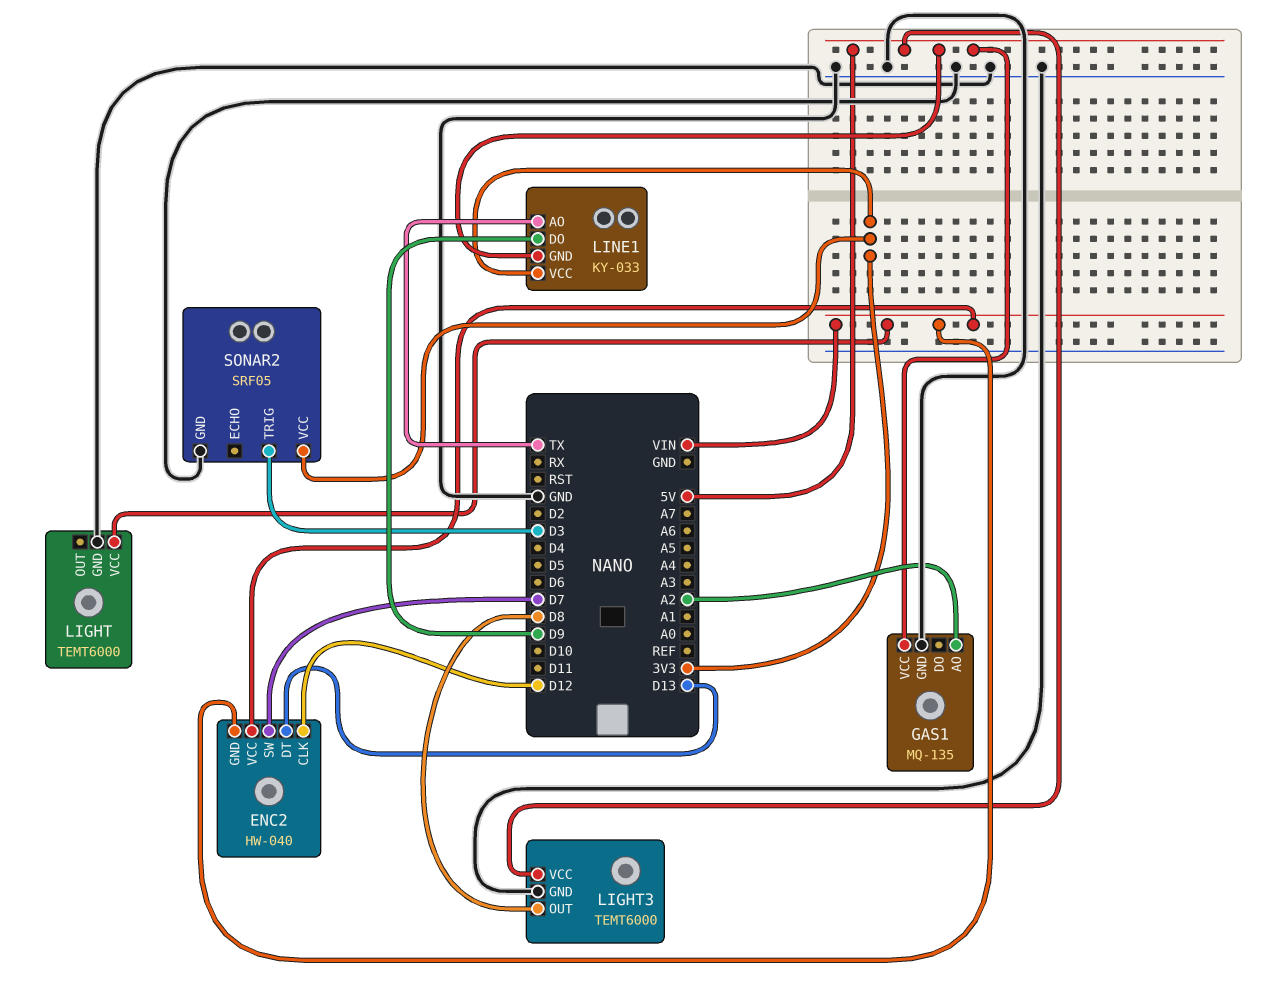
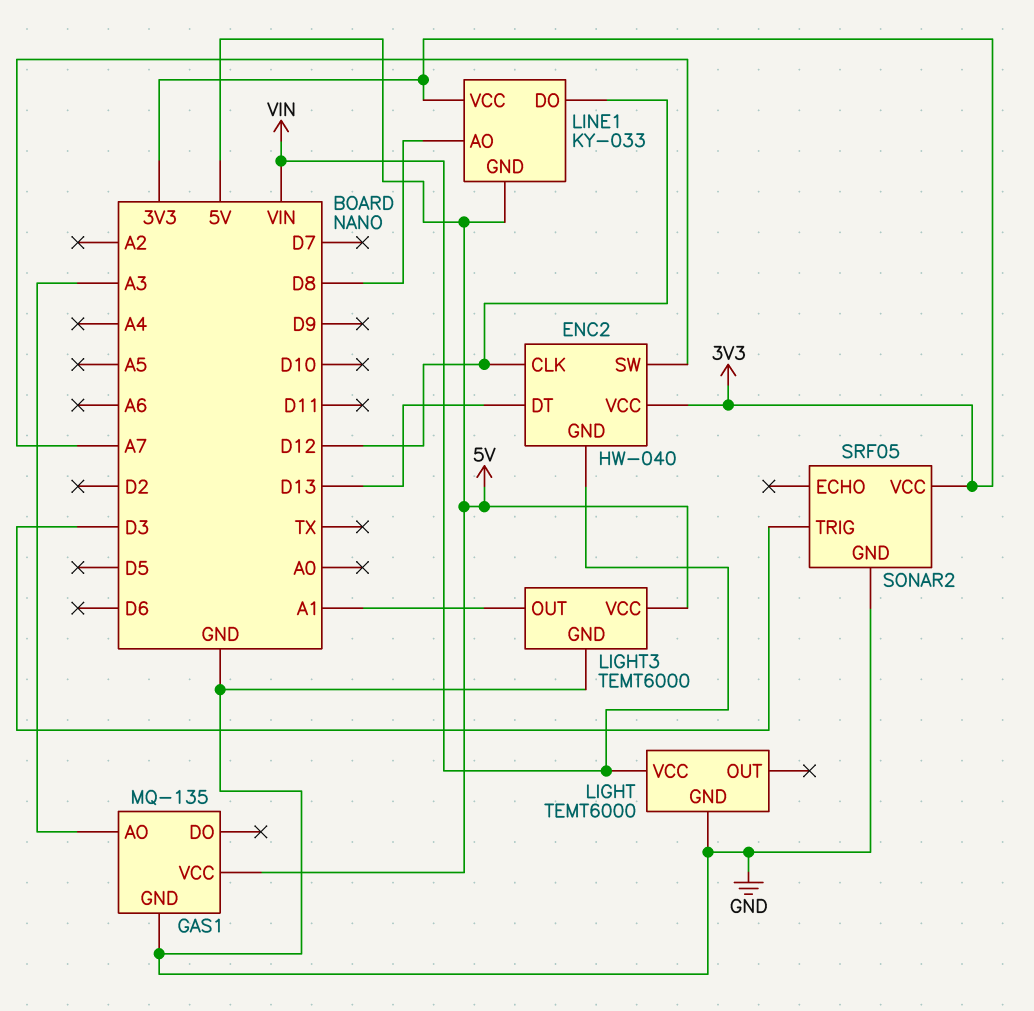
ENC2 pin SW: D7 -> A7
ENC2 pin VCC: VIN -> 3V3
GAS1 pin AO: A2 -> A3
LIGHT3 pin OUT: D8 -> A1
LINE1 pin AO: TX -> D8
LINE1 pin DO: D9 -> D12

